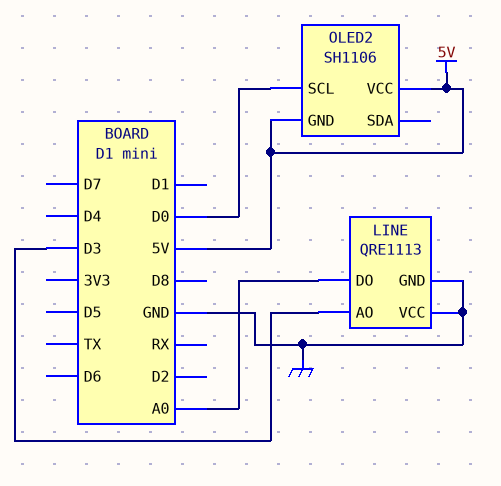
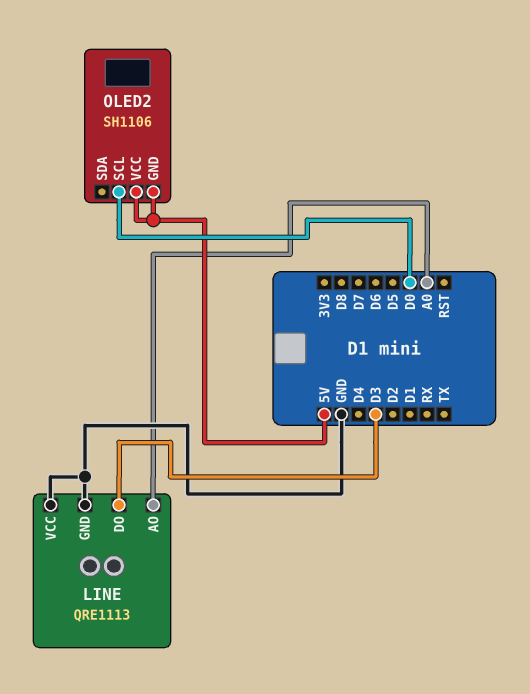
LINE pin AO: D3 -> A0
LINE pin DO: A0 -> D3

